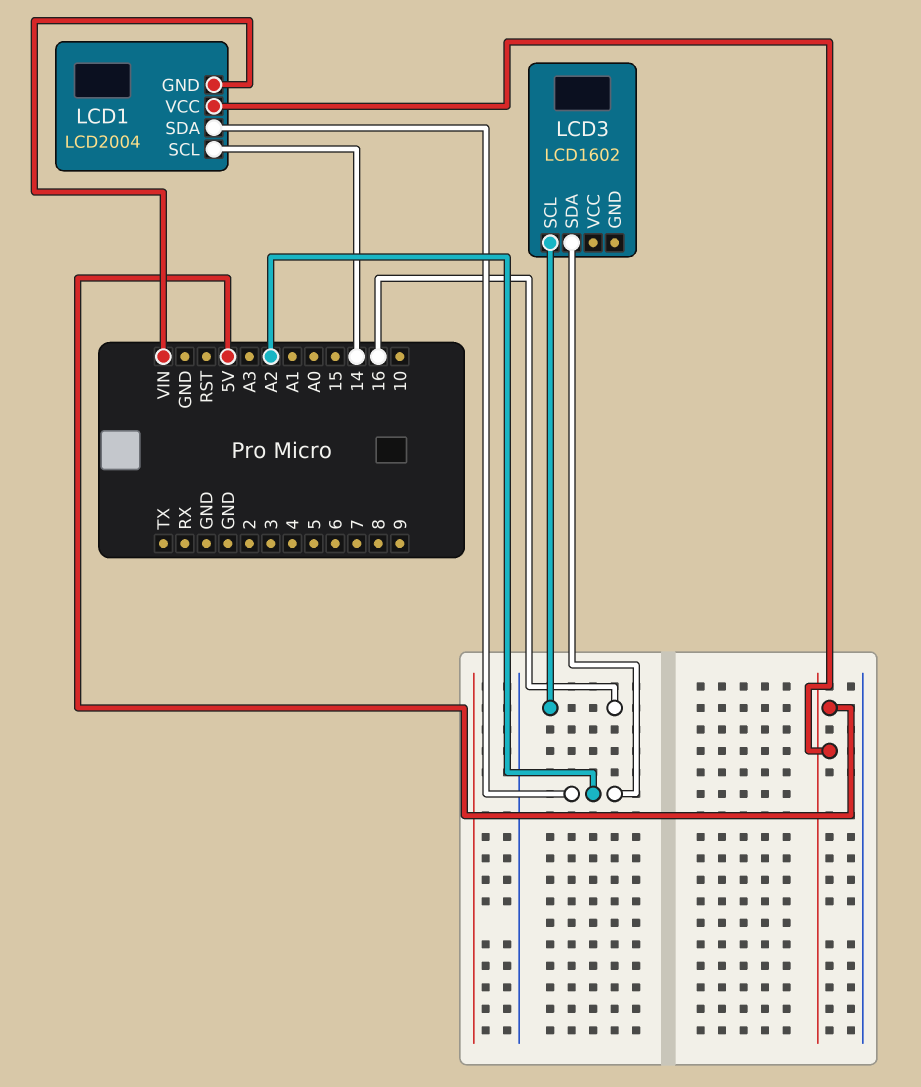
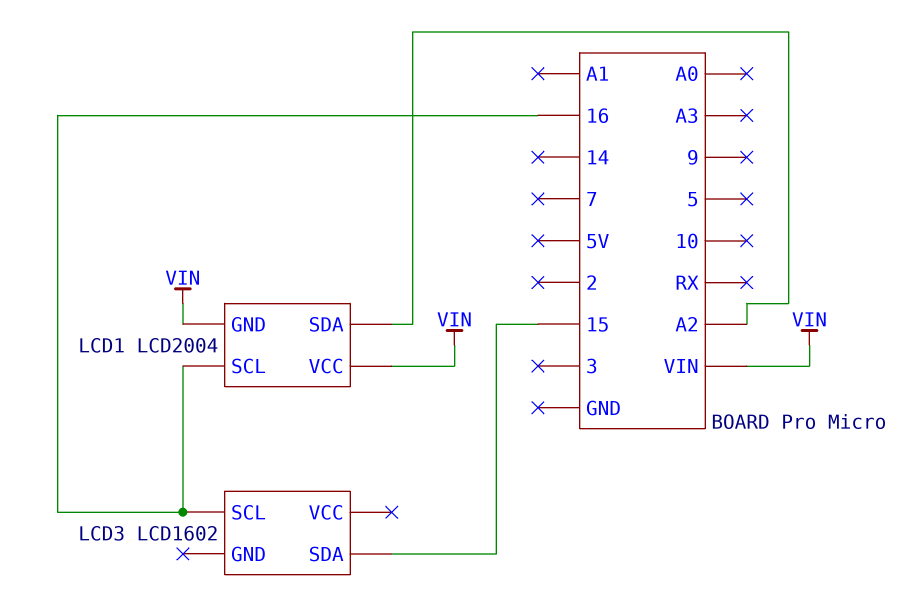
LCD1 pin SCL: 14 -> 16
LCD1 pin VCC: 5V -> VIN
LCD3 pin SDA: A2 -> 15

